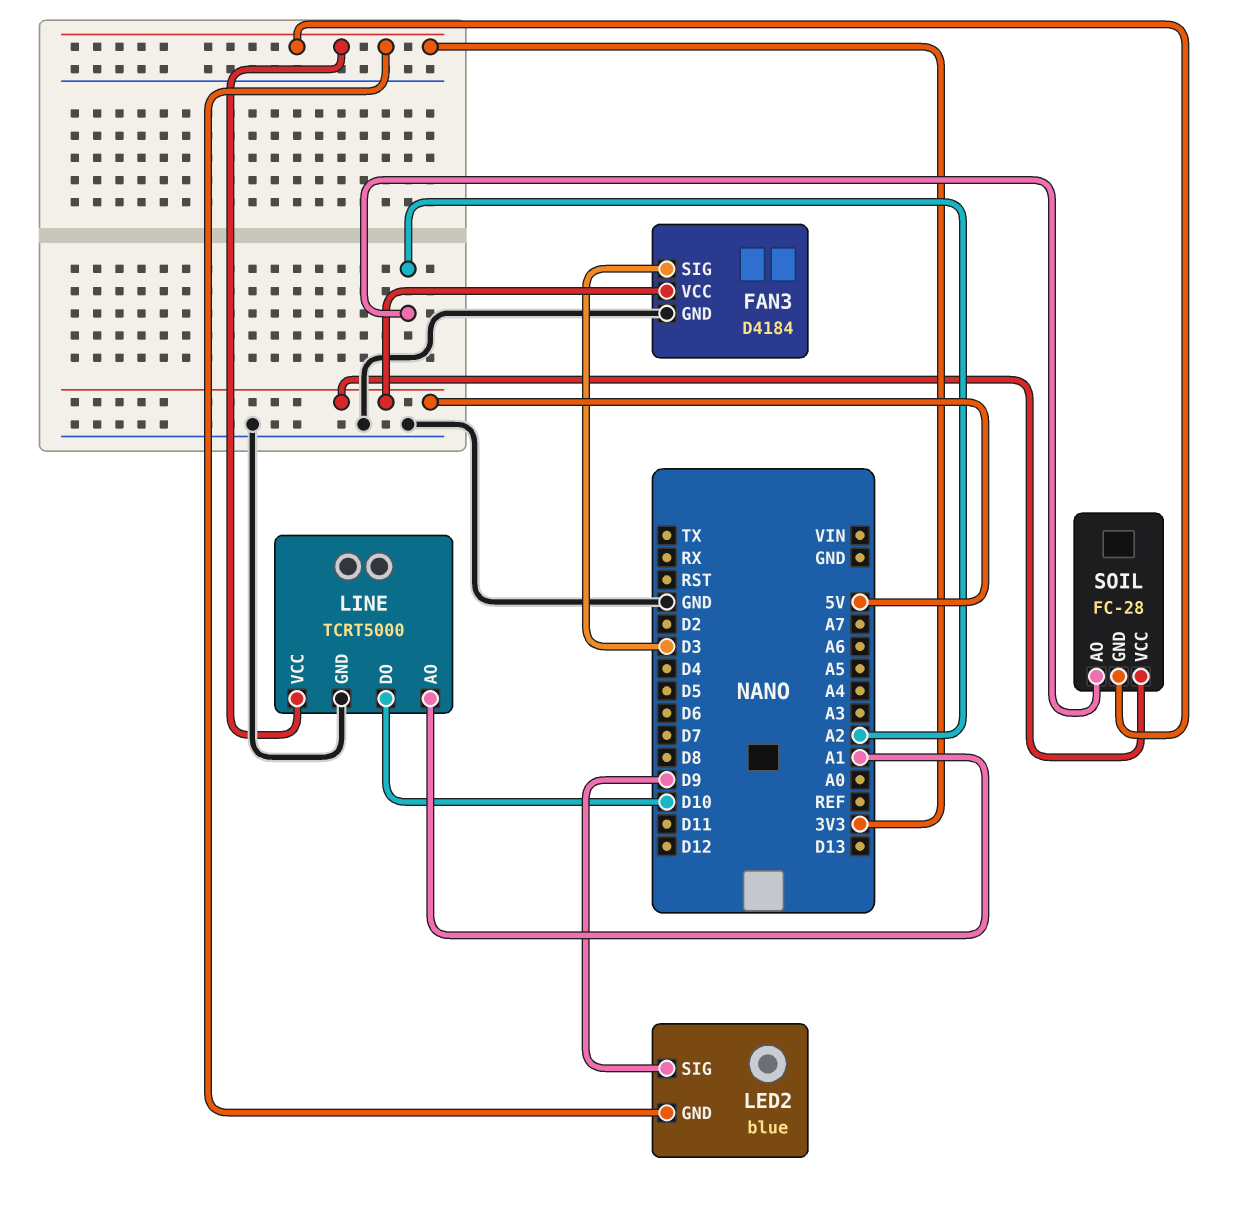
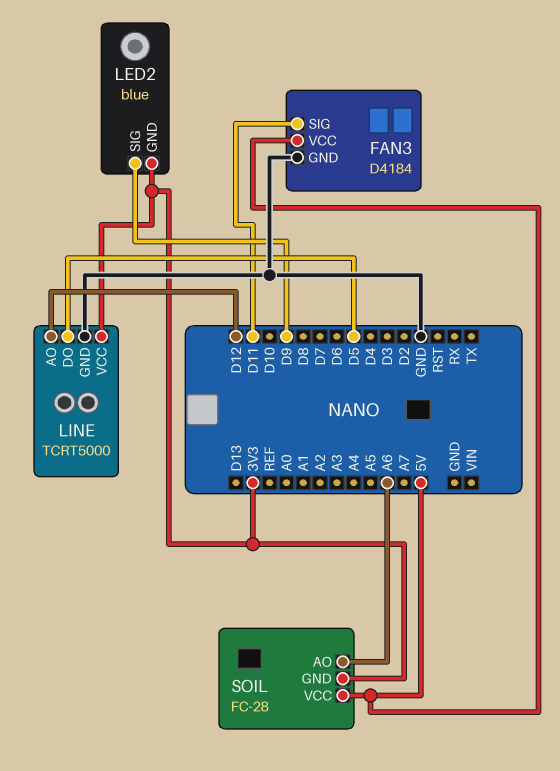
FAN3 pin SIG: D3 -> D11
LINE pin AO: A1 -> D12
LINE pin DO: D10 -> D5
SOIL pin AO: A2 -> A6

